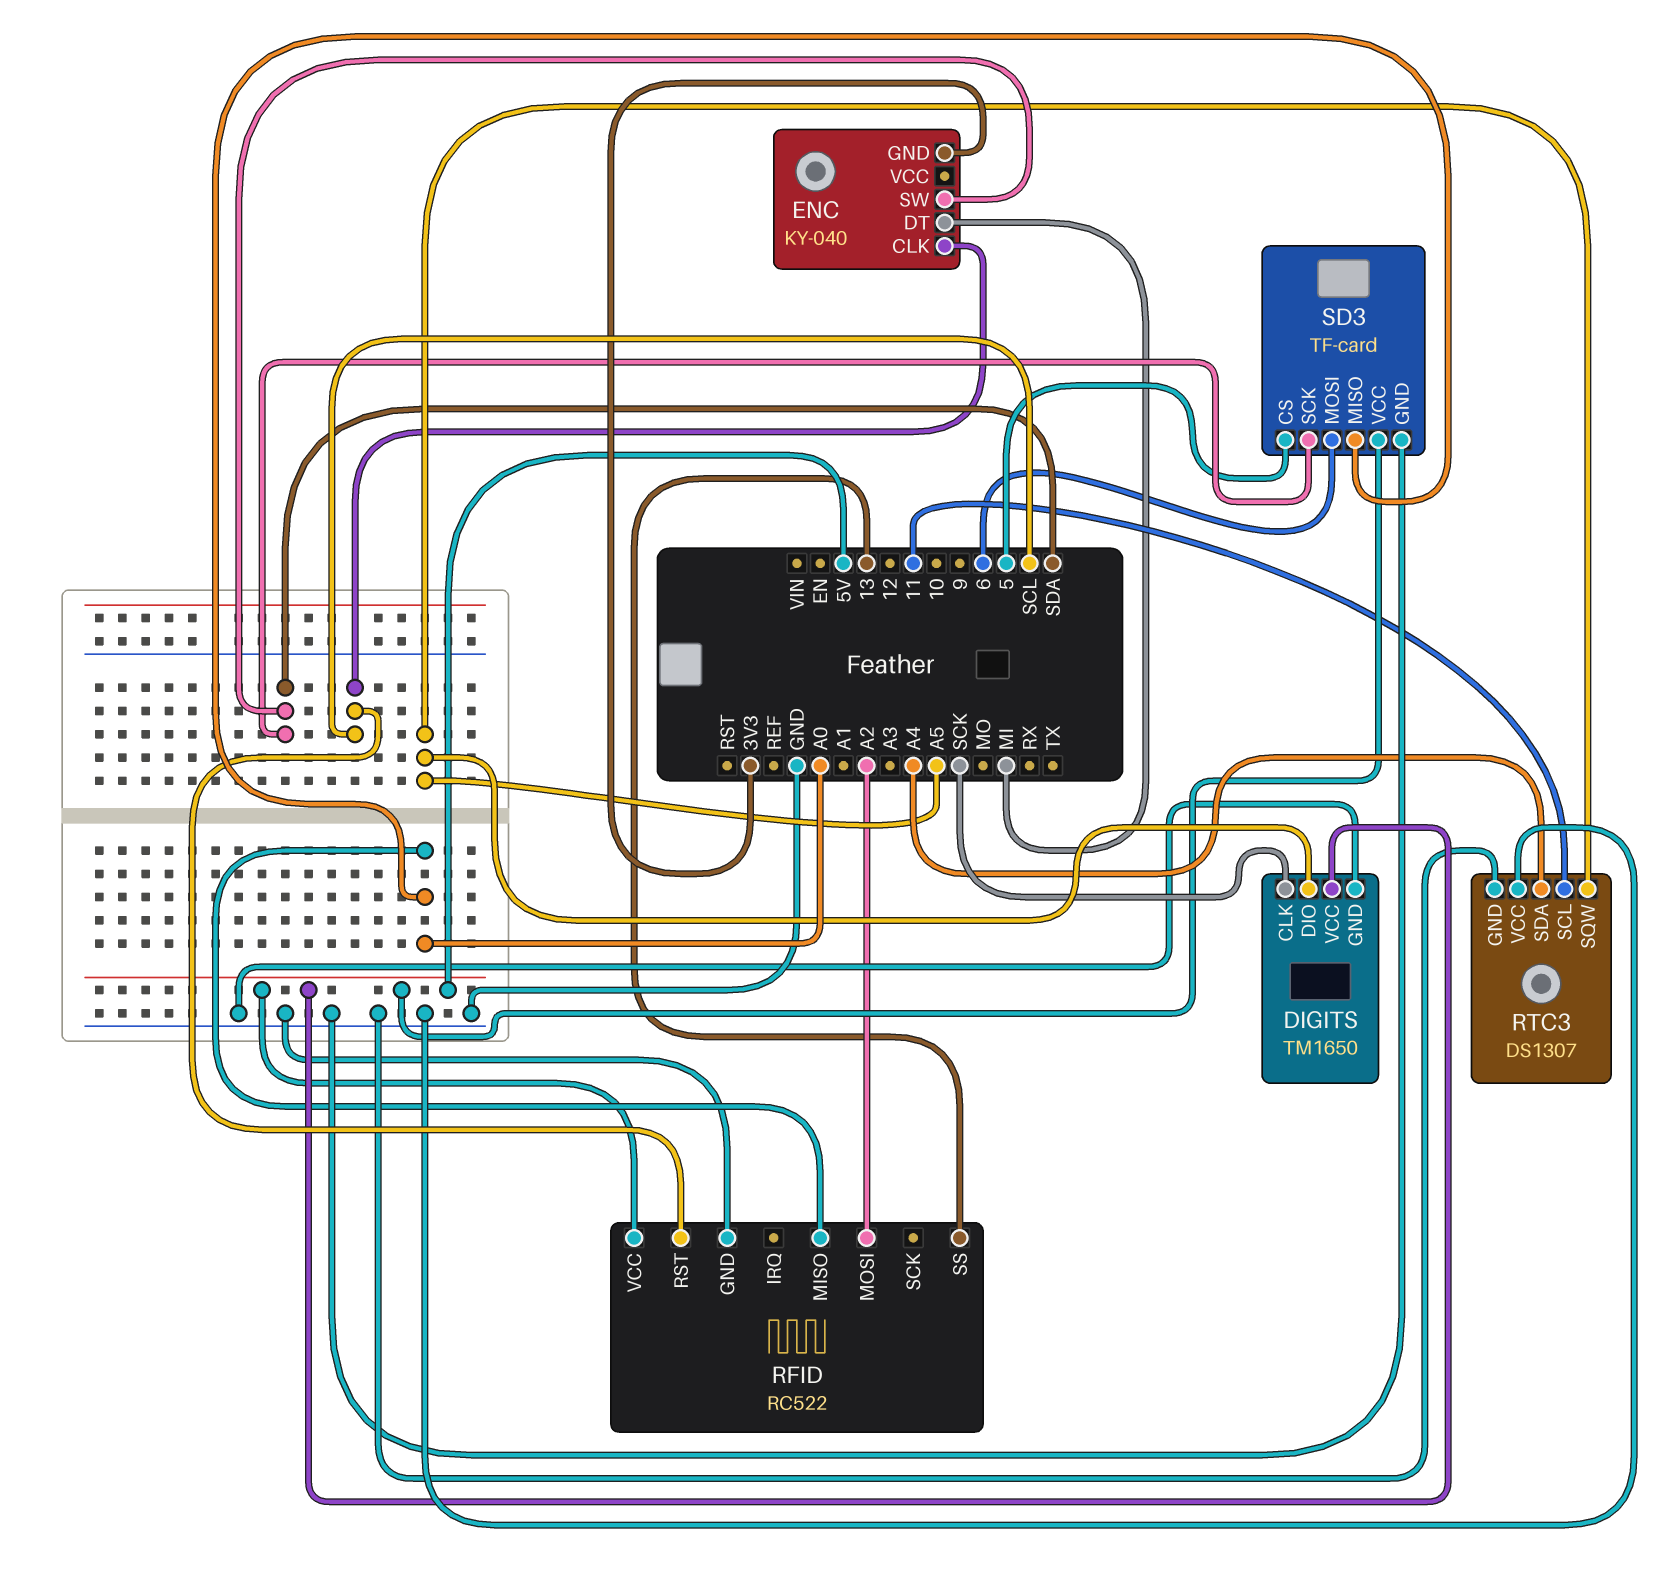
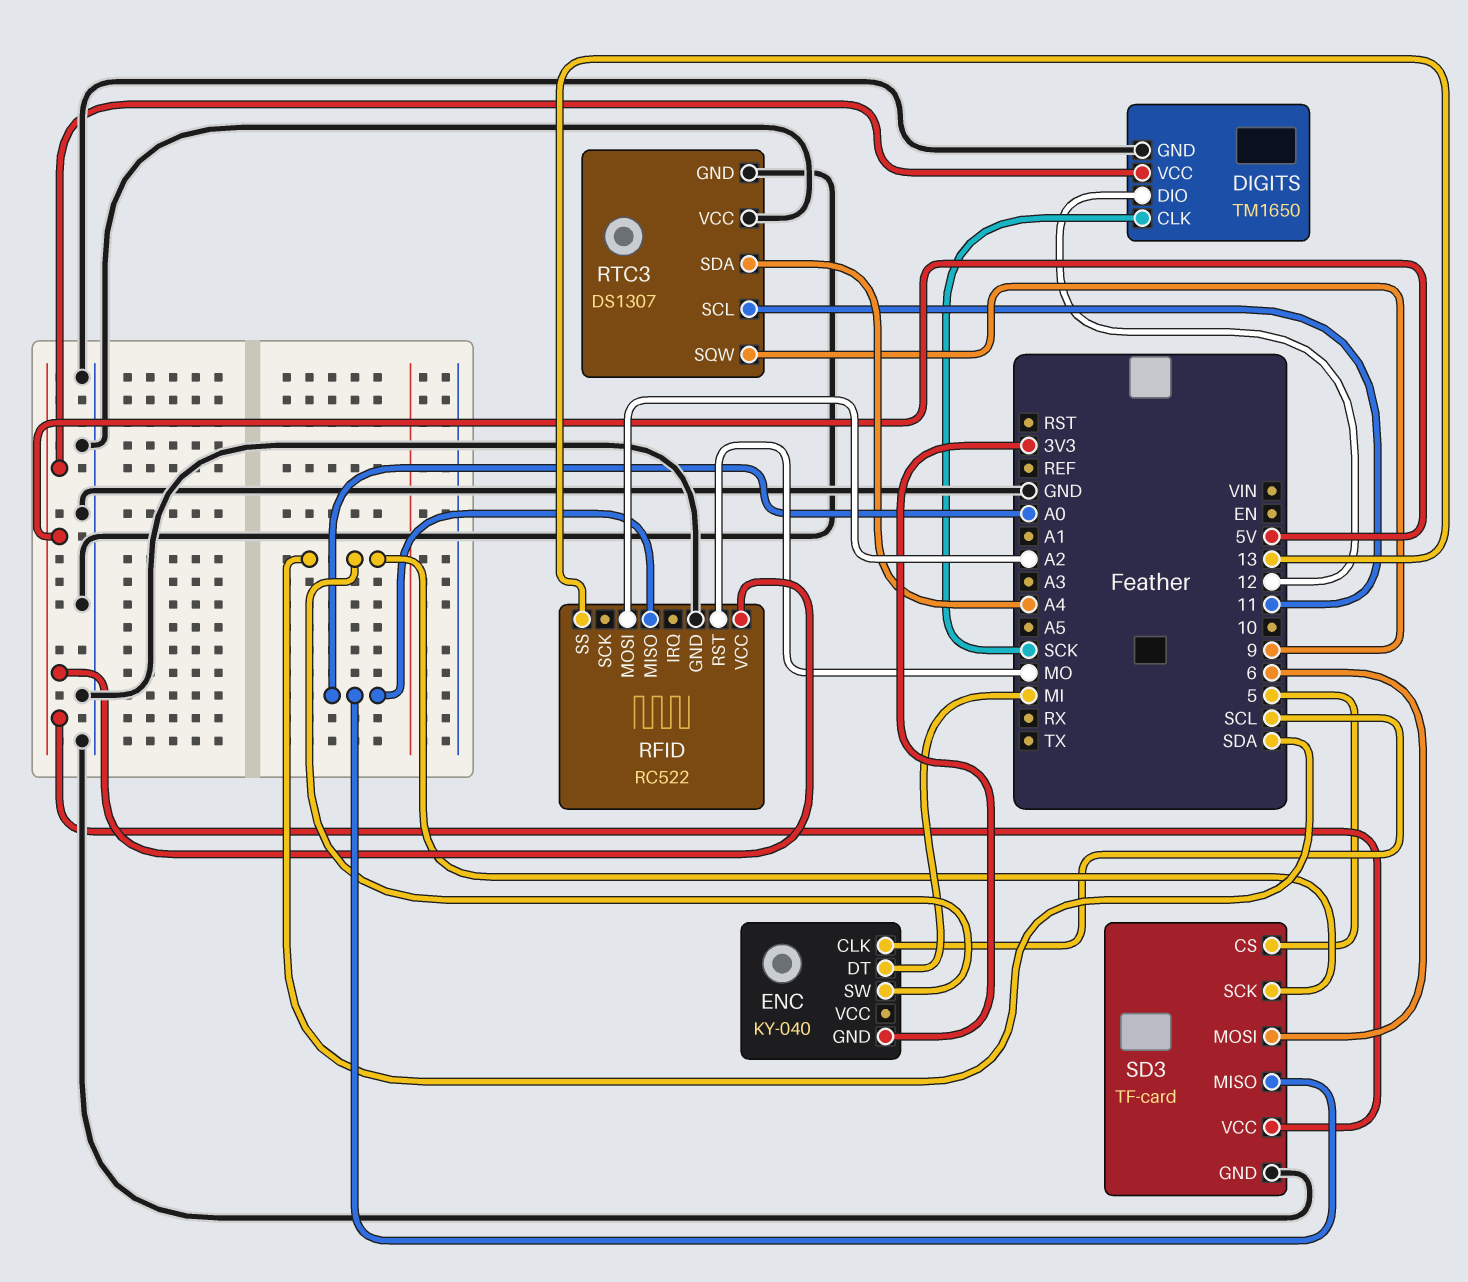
DIGITS pin DIO: A5 -> 12
RFID pin RST: SCL -> MO
RTC3 pin SQW: A5 -> 9

